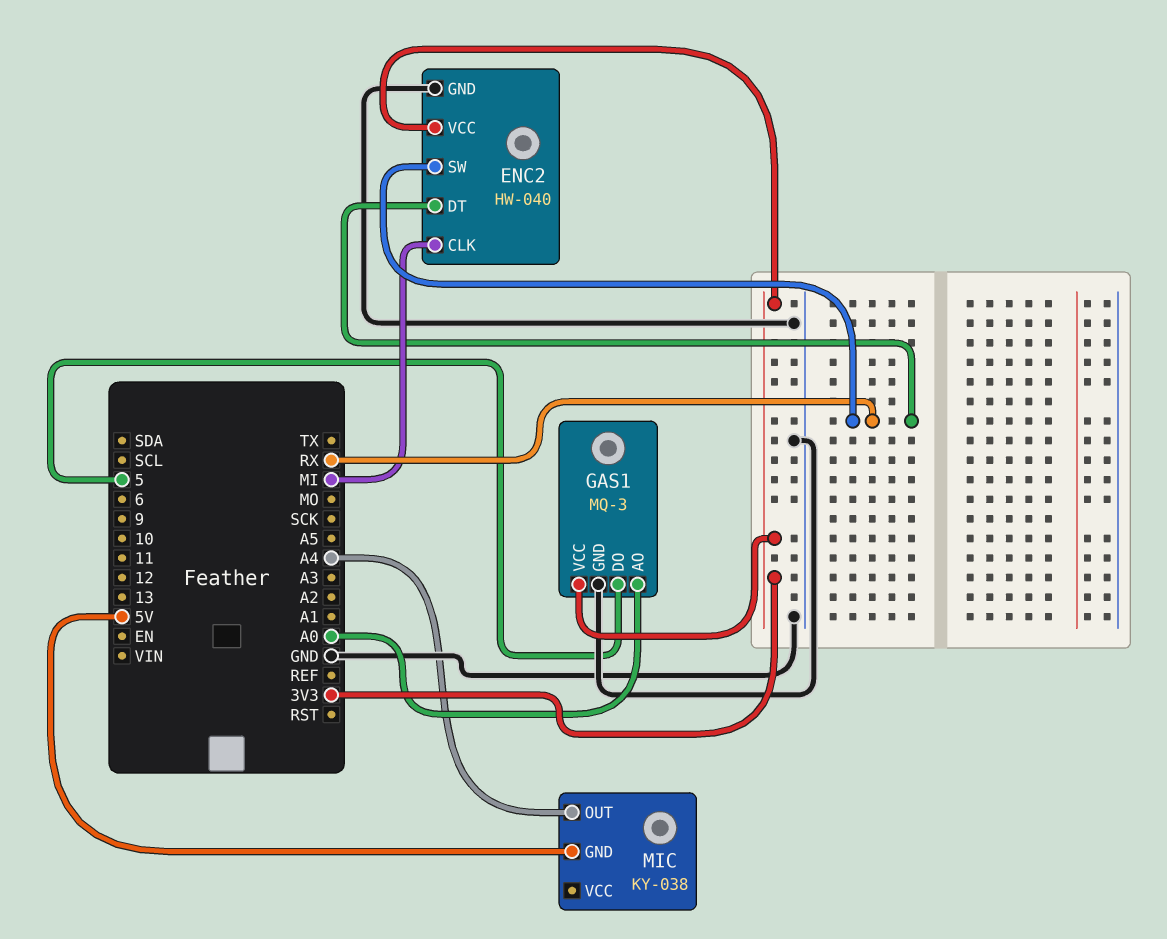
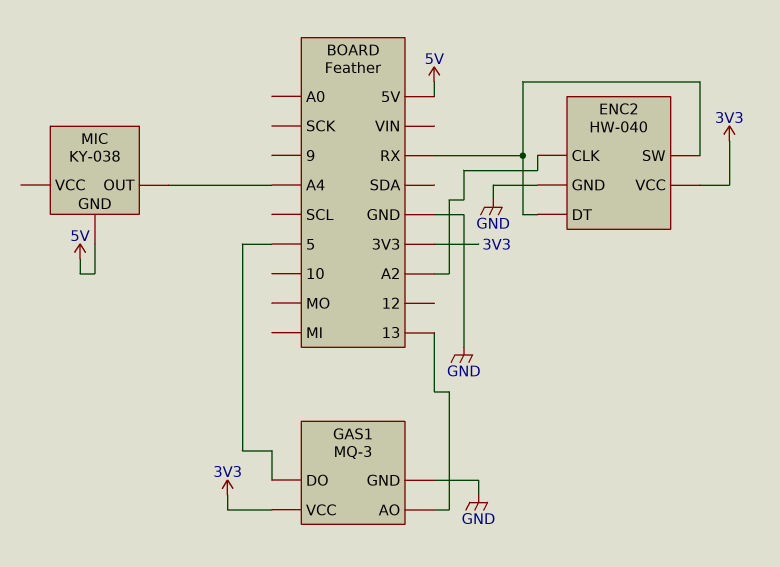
ENC2 pin CLK: MI -> A2
GAS1 pin AO: A0 -> 13

